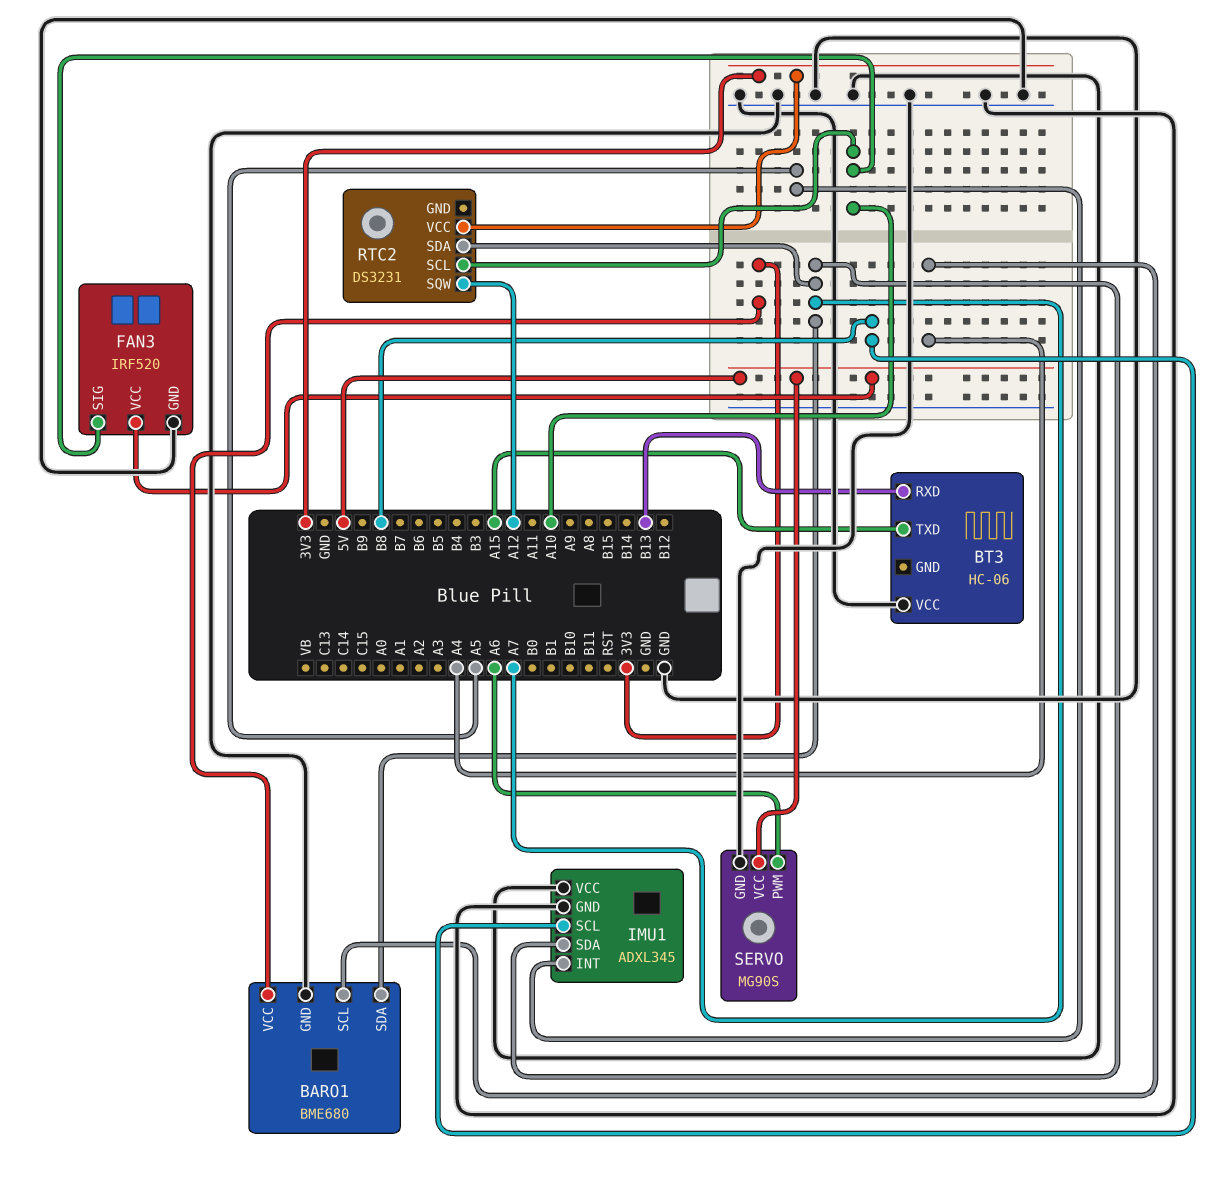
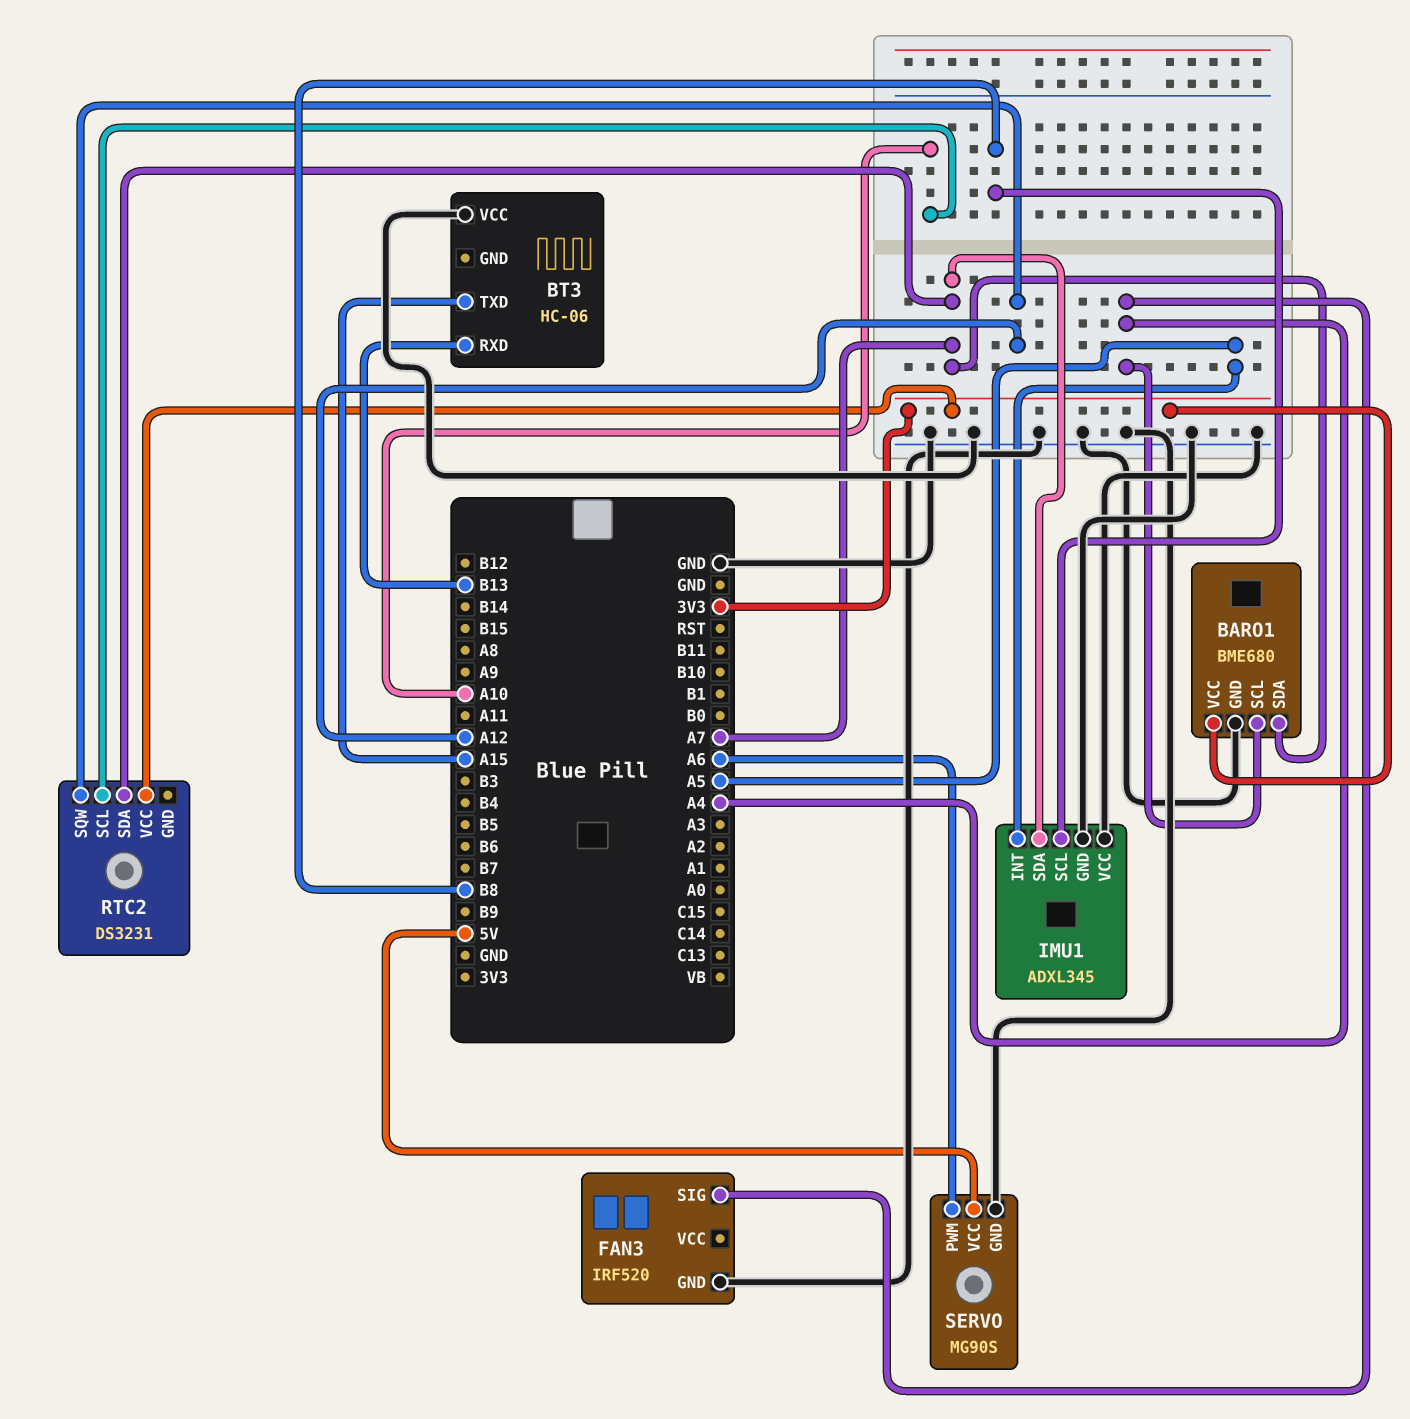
FAN3 pin SIG: A10 -> A4
FAN3 pin VCC: 5V -> none

